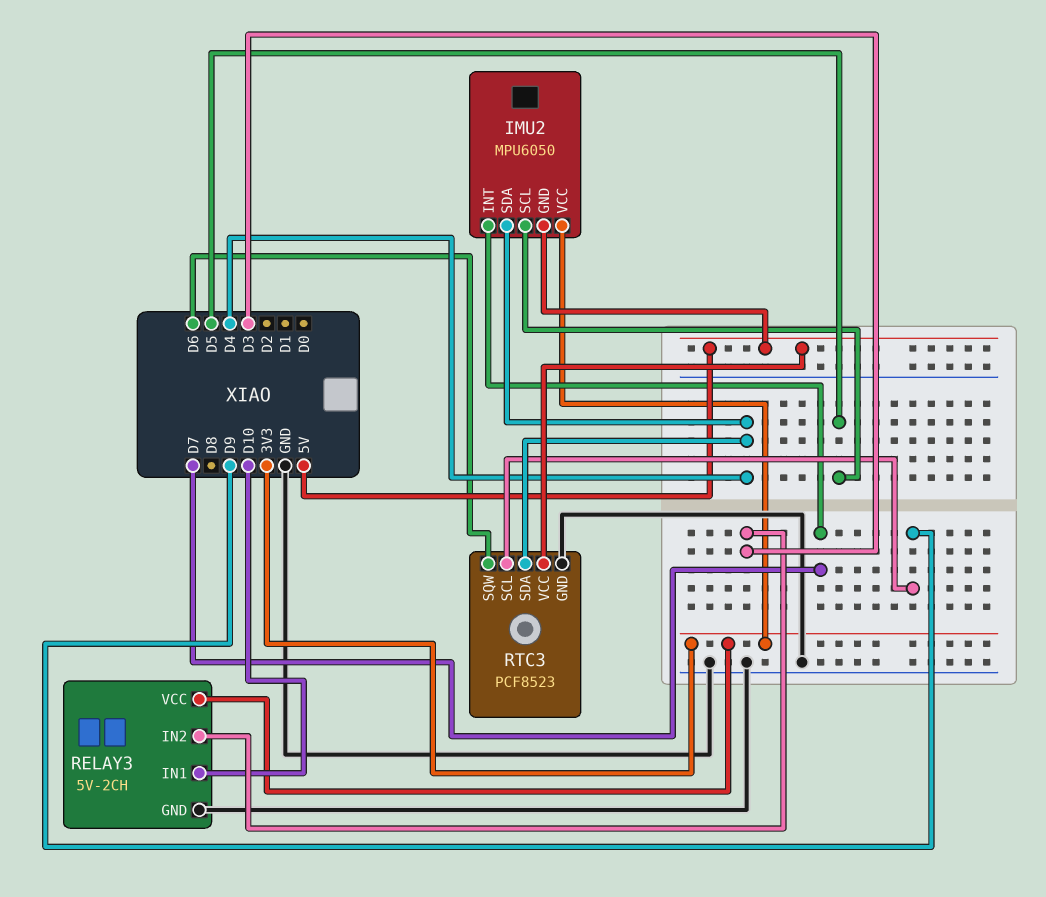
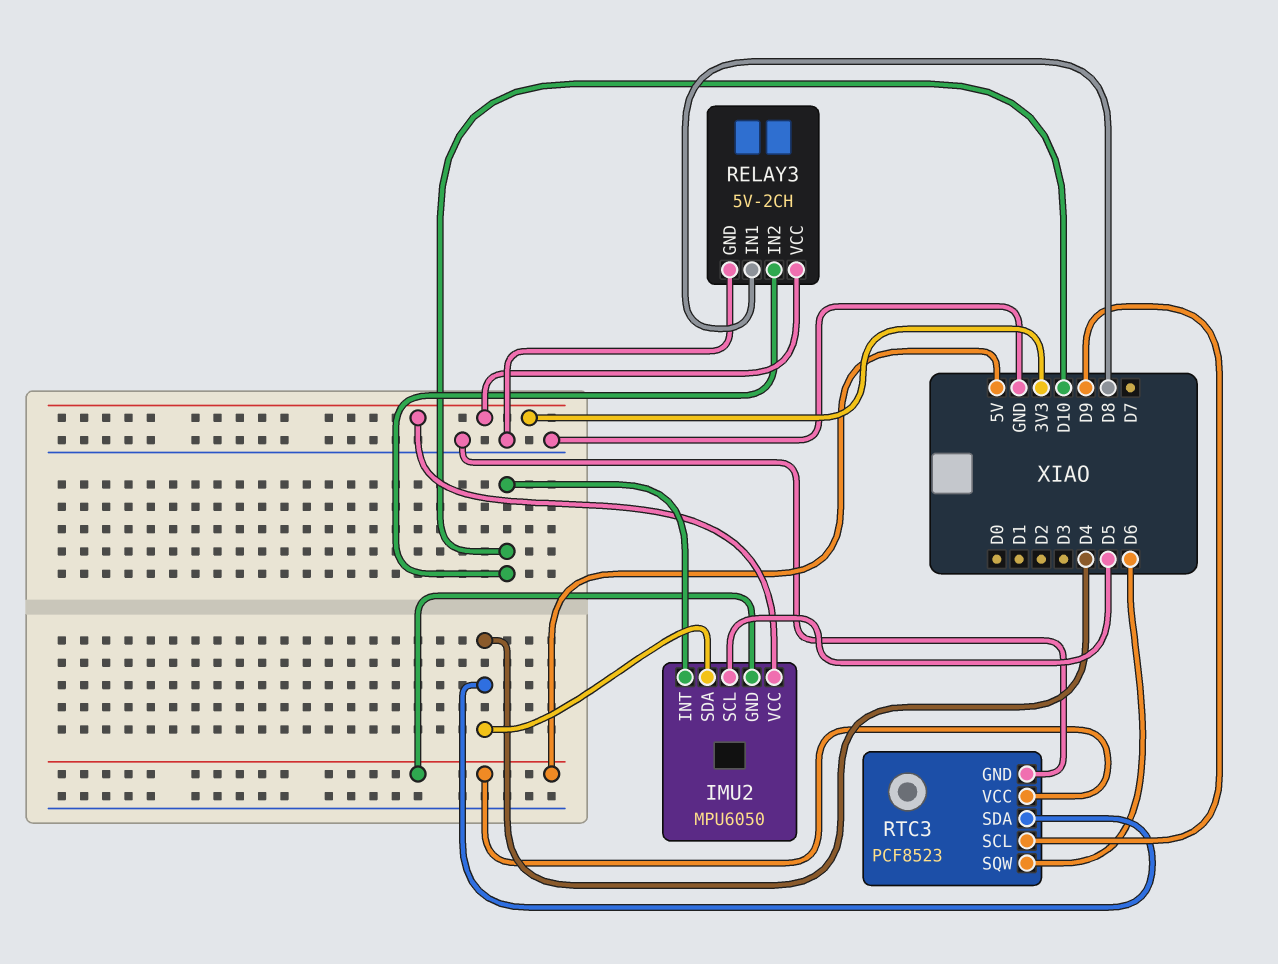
IMU2 pin INT: D7 -> D10
RELAY3 pin IN1: D10 -> D8
RELAY3 pin IN2: D3 -> D10

